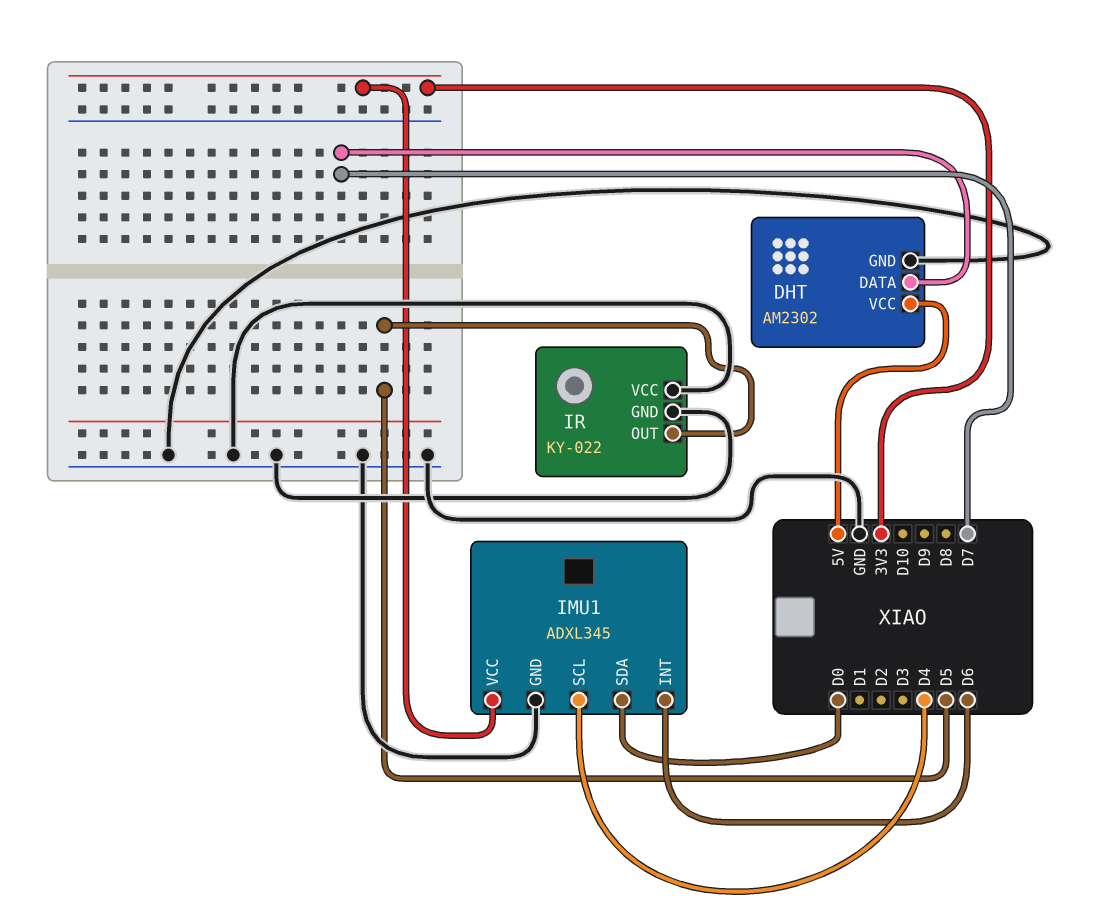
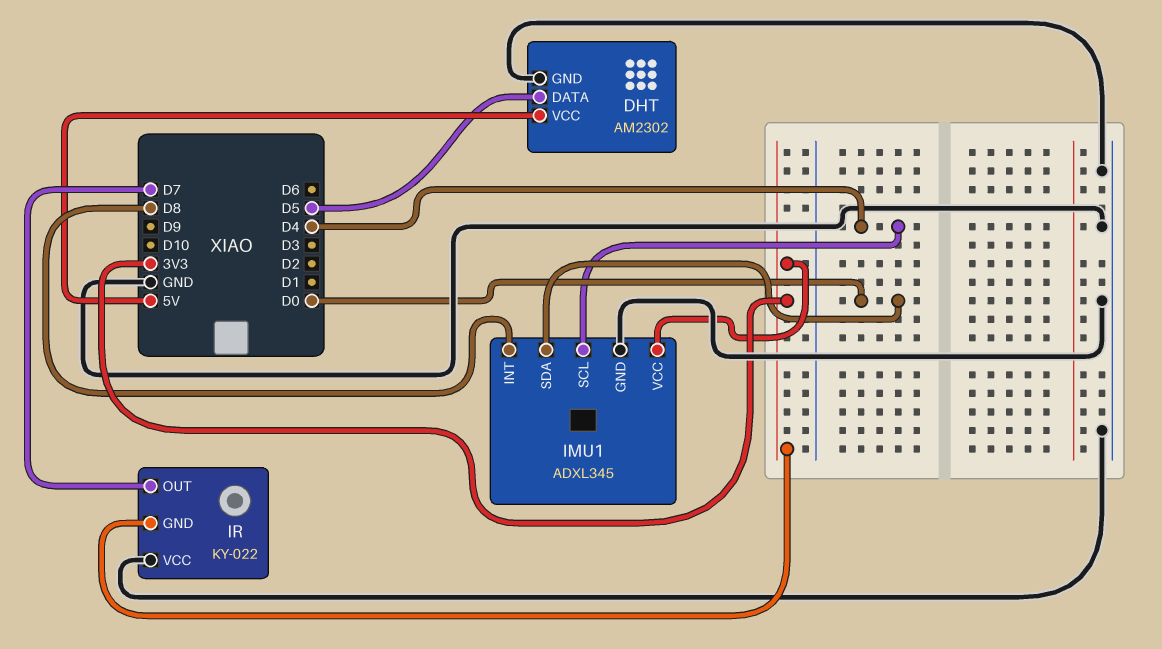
DHT pin DATA: D7 -> D5
IMU1 pin INT: D6 -> D8
IR pin GND: GND -> 3V3
IR pin OUT: D5 -> D7

